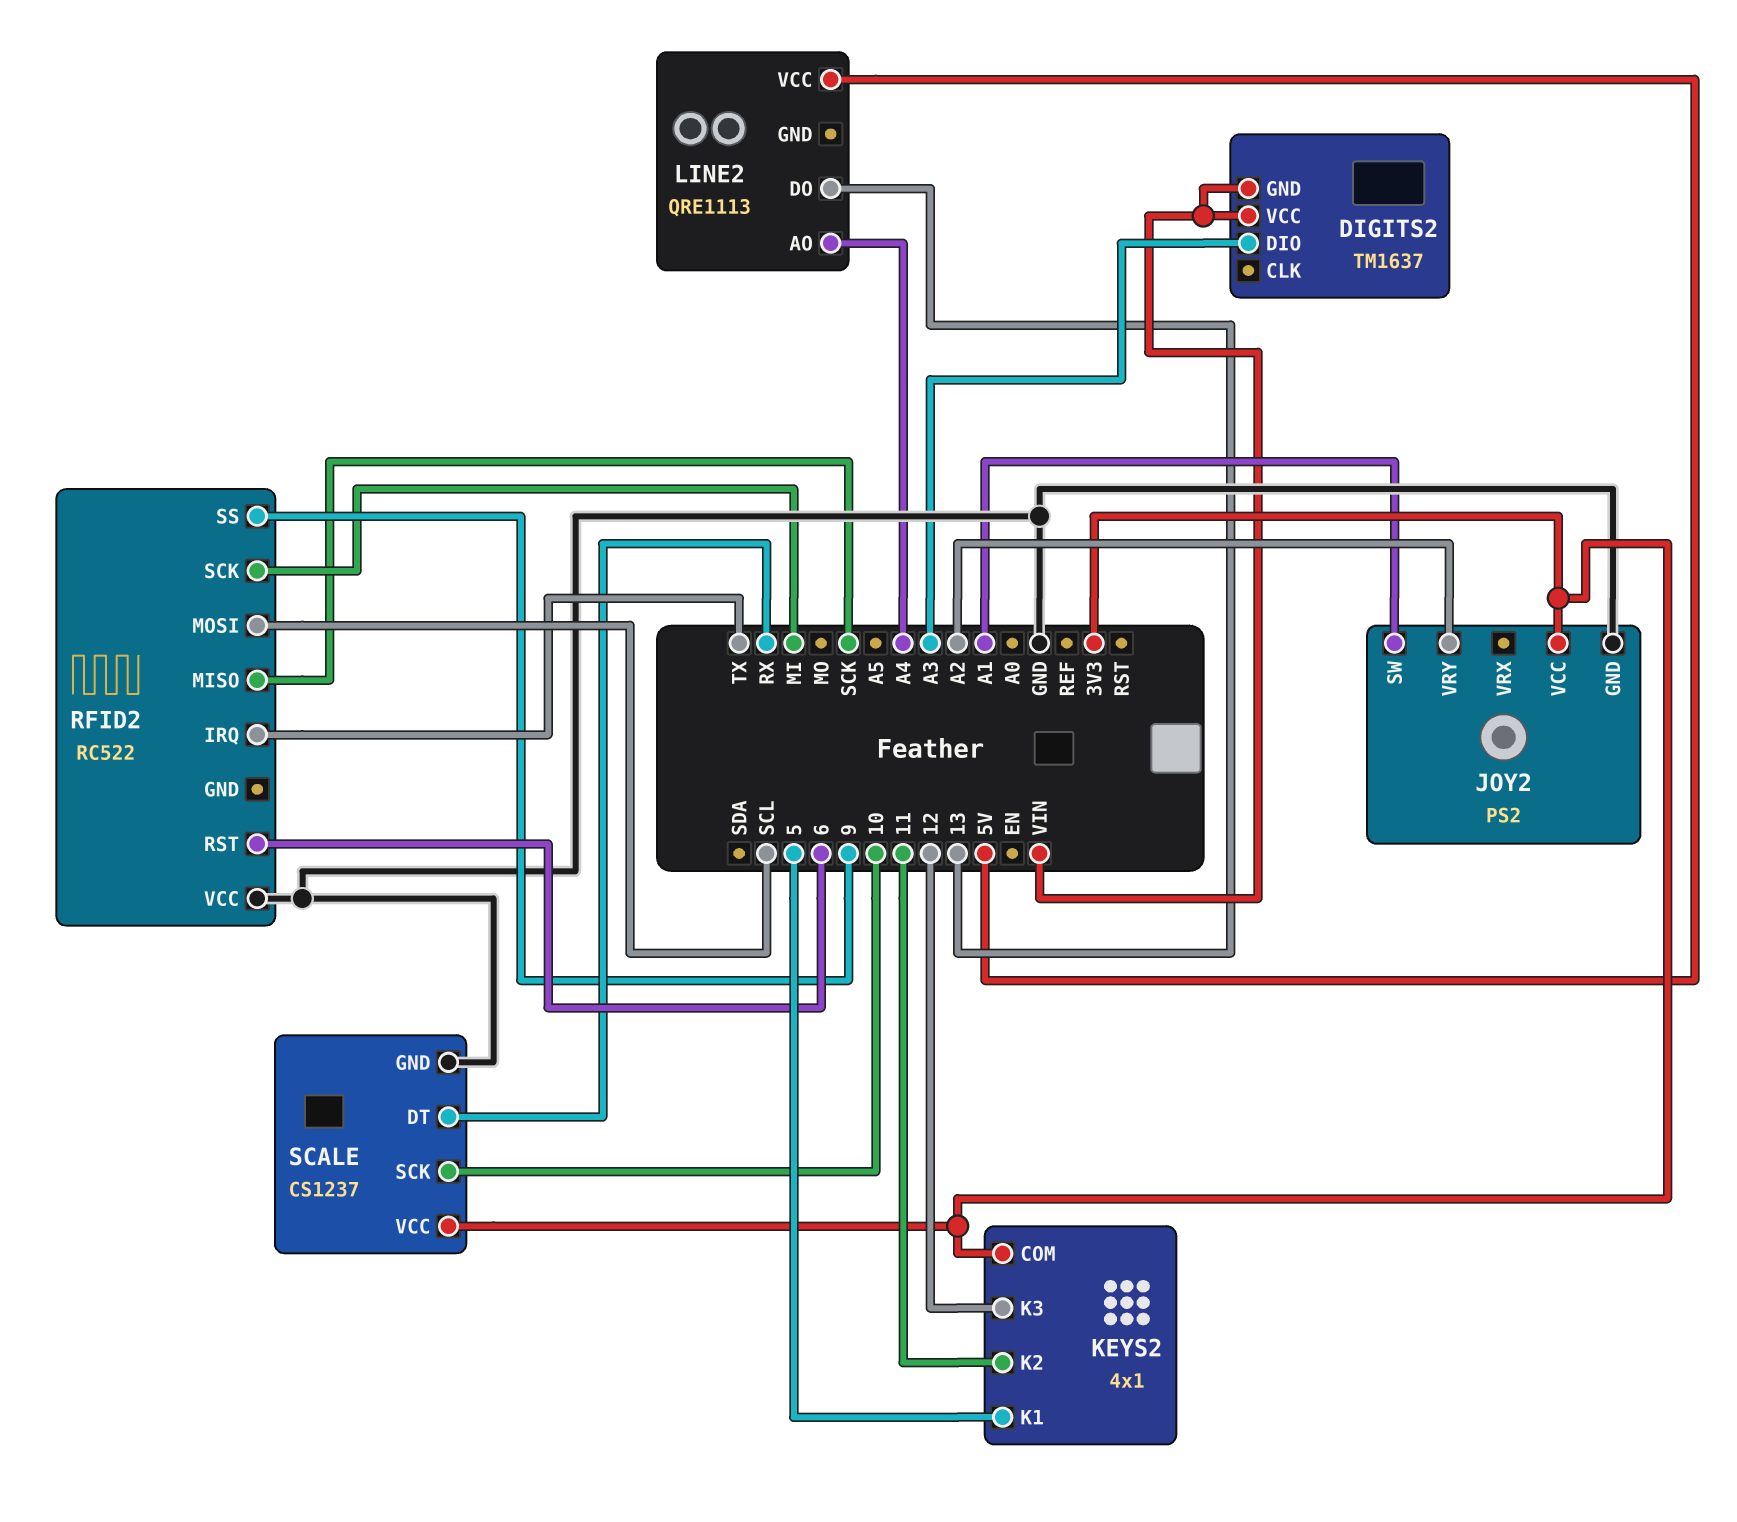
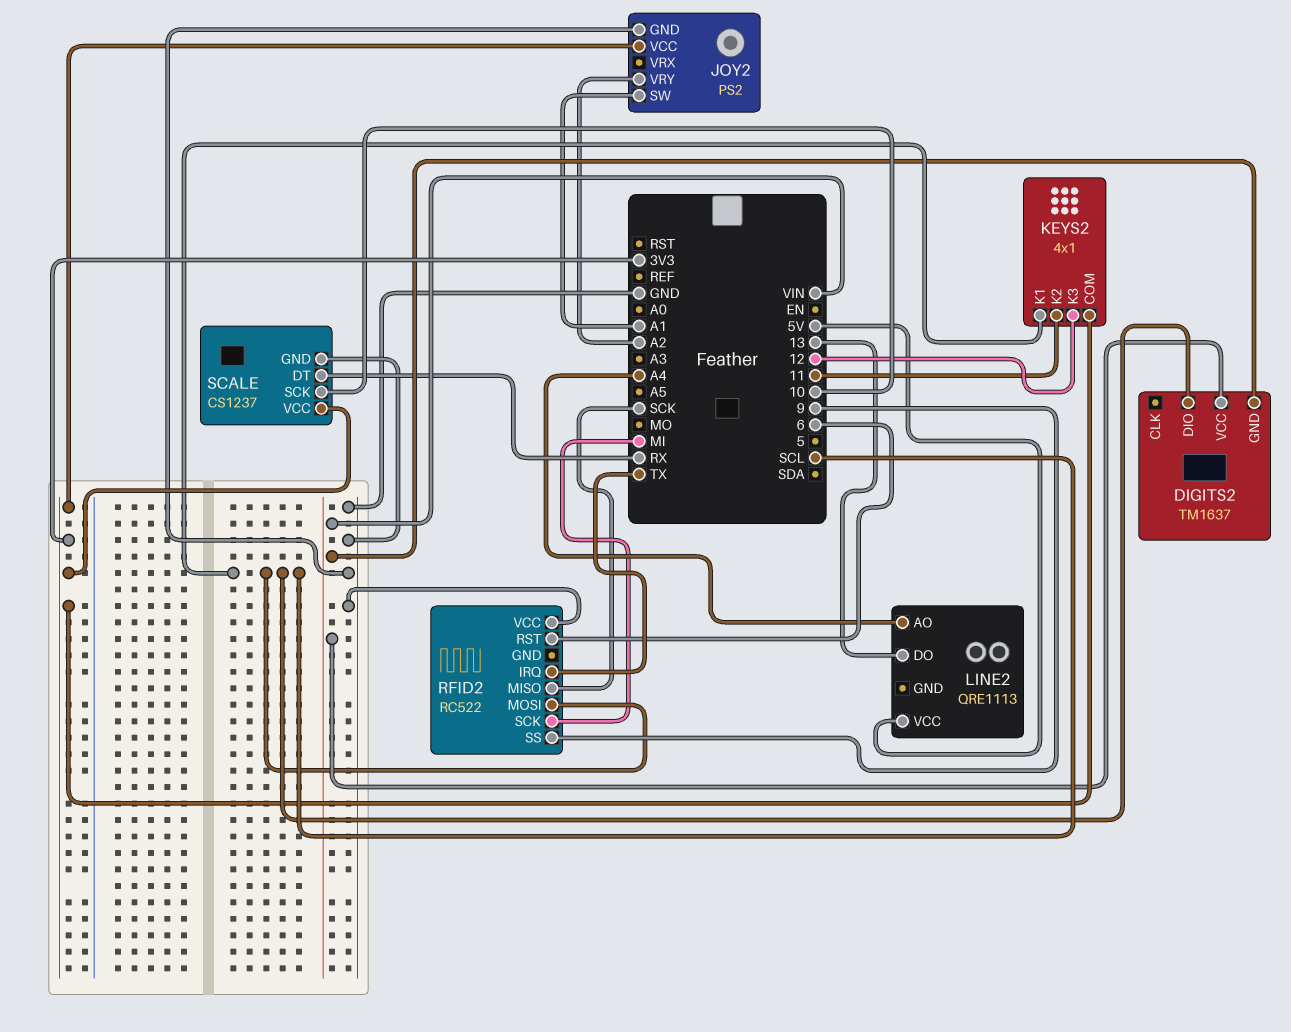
DIGITS2 pin DIO: A3 -> SCL
KEYS2 pin K1: 5 -> SCL

